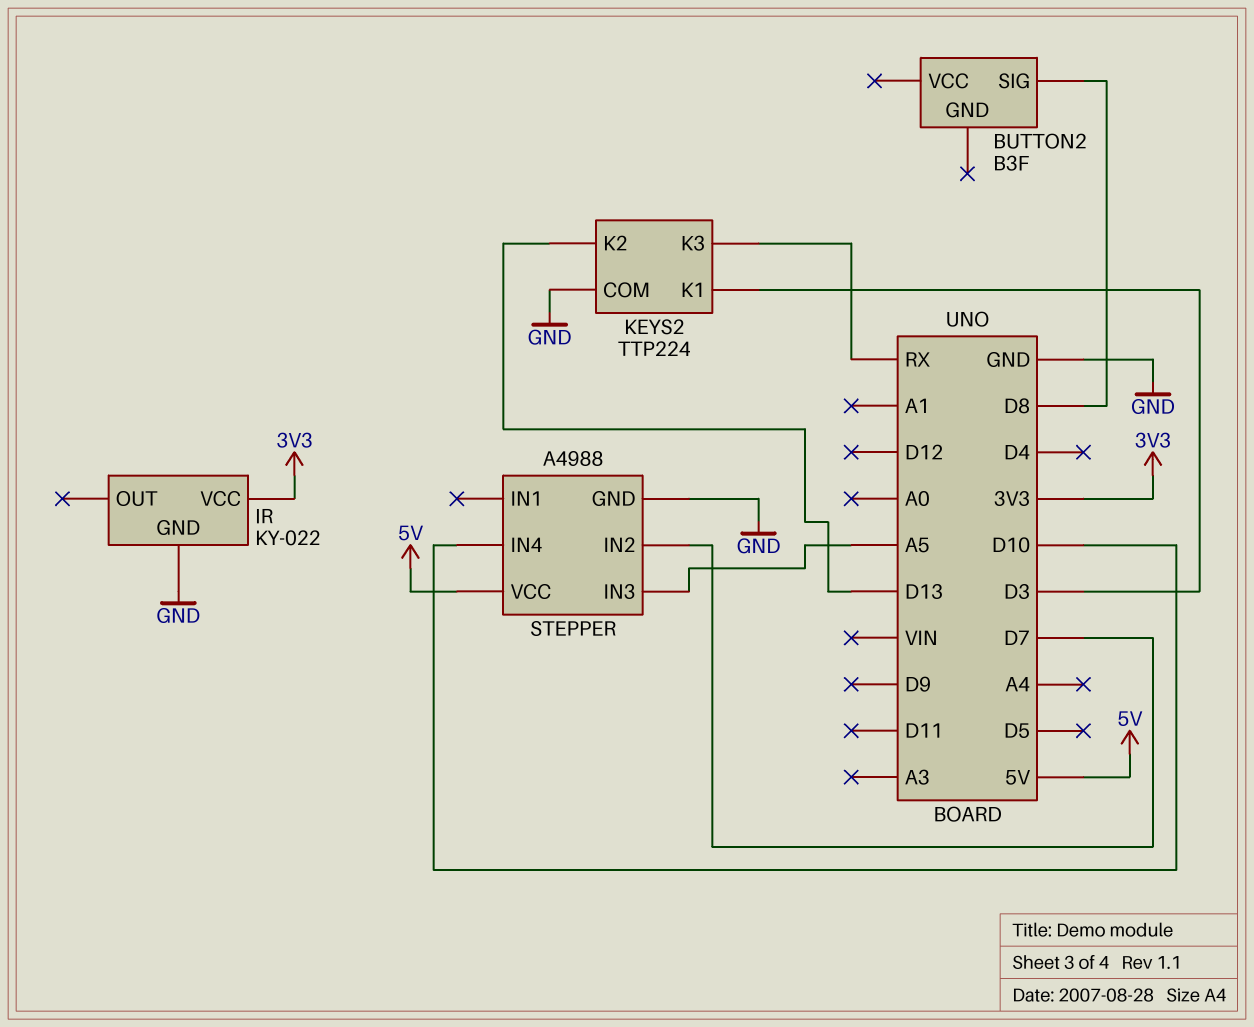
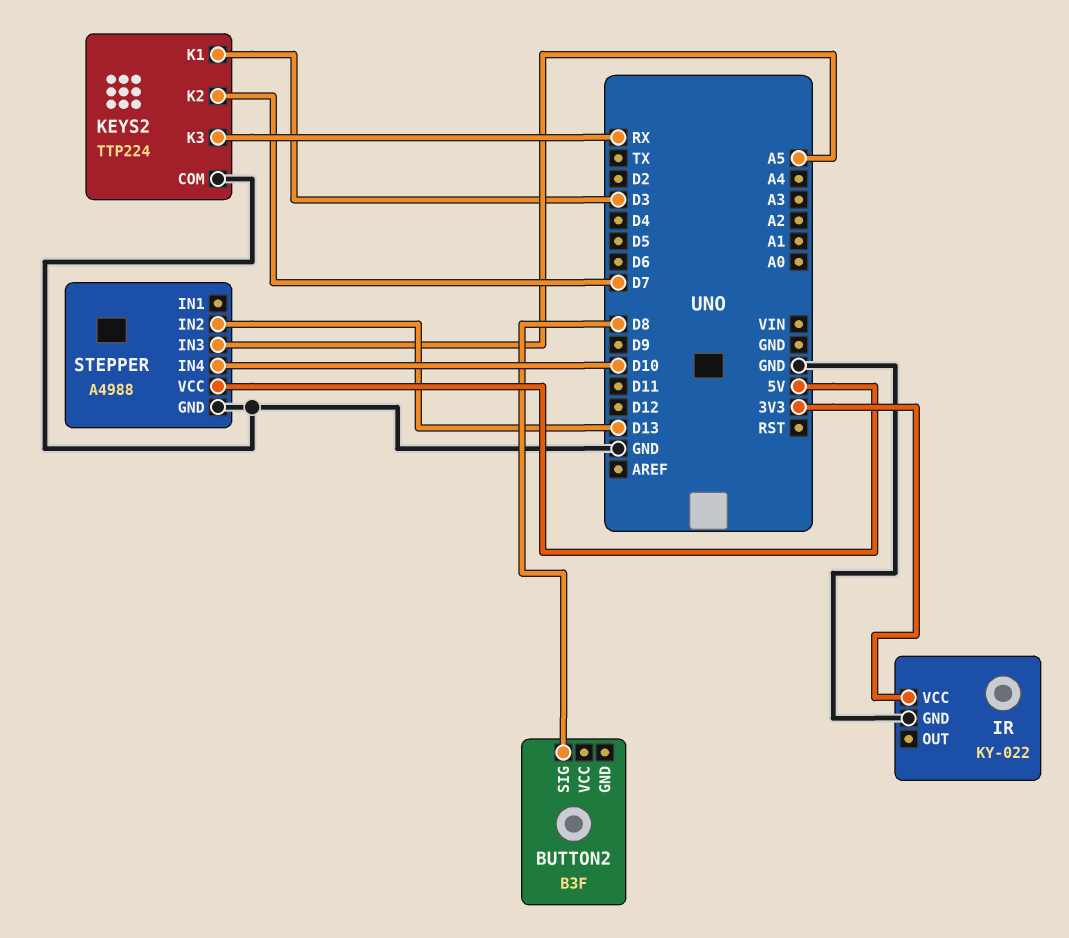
KEYS2 pin K2: D13 -> D7
STEPPER pin IN2: D7 -> D13

